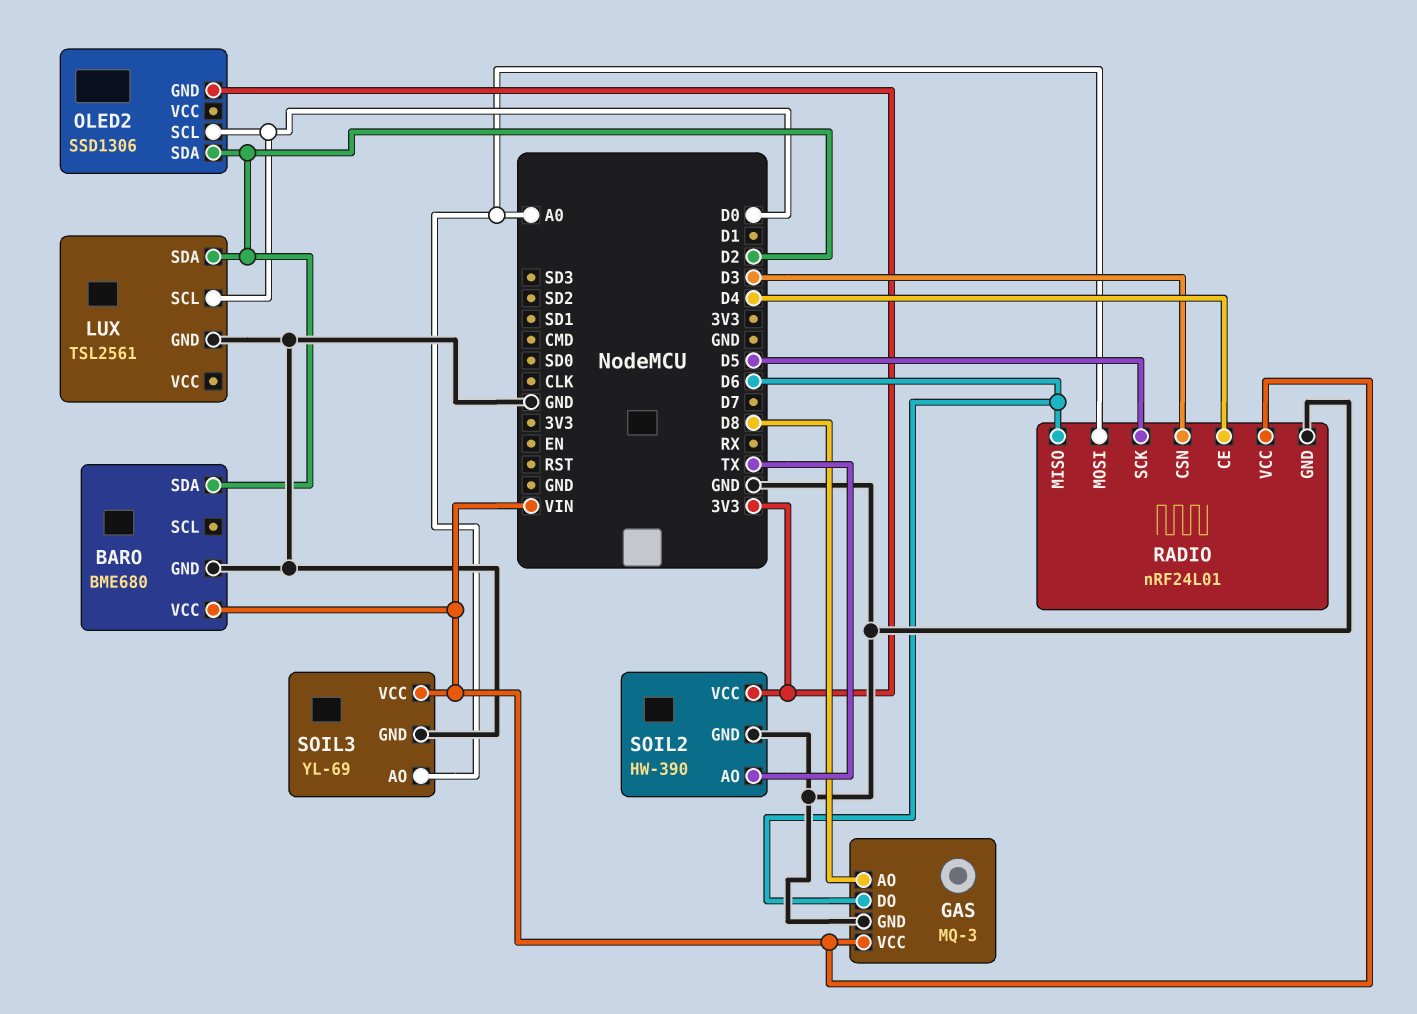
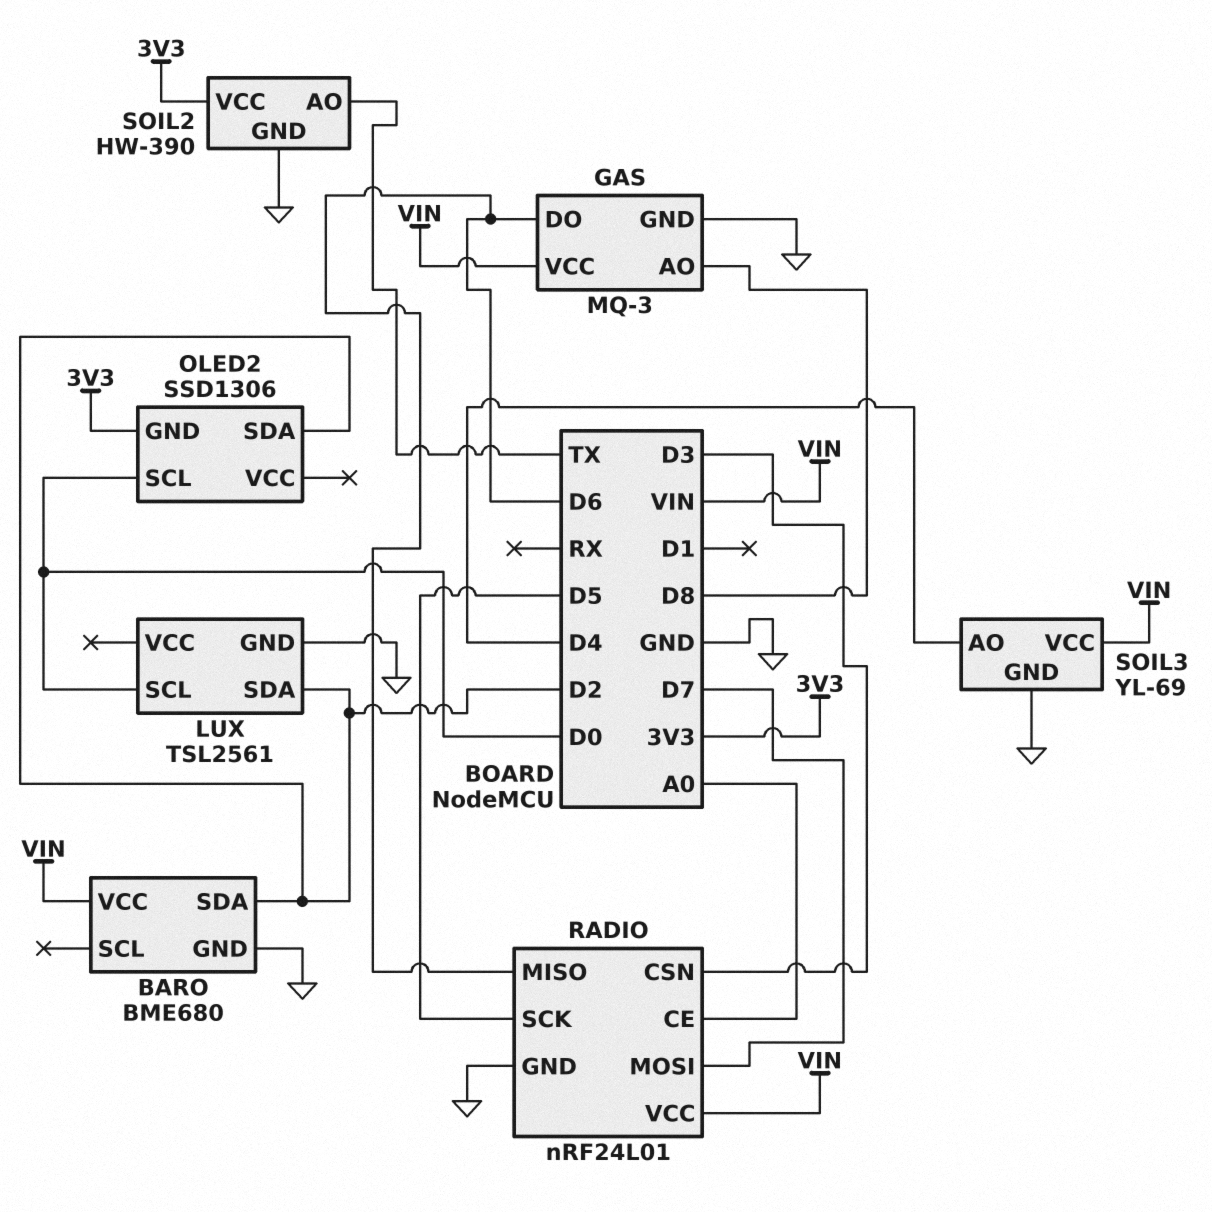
RADIO pin CE: D4 -> A0
RADIO pin MOSI: A0 -> D7
SOIL3 pin AO: A0 -> D4

